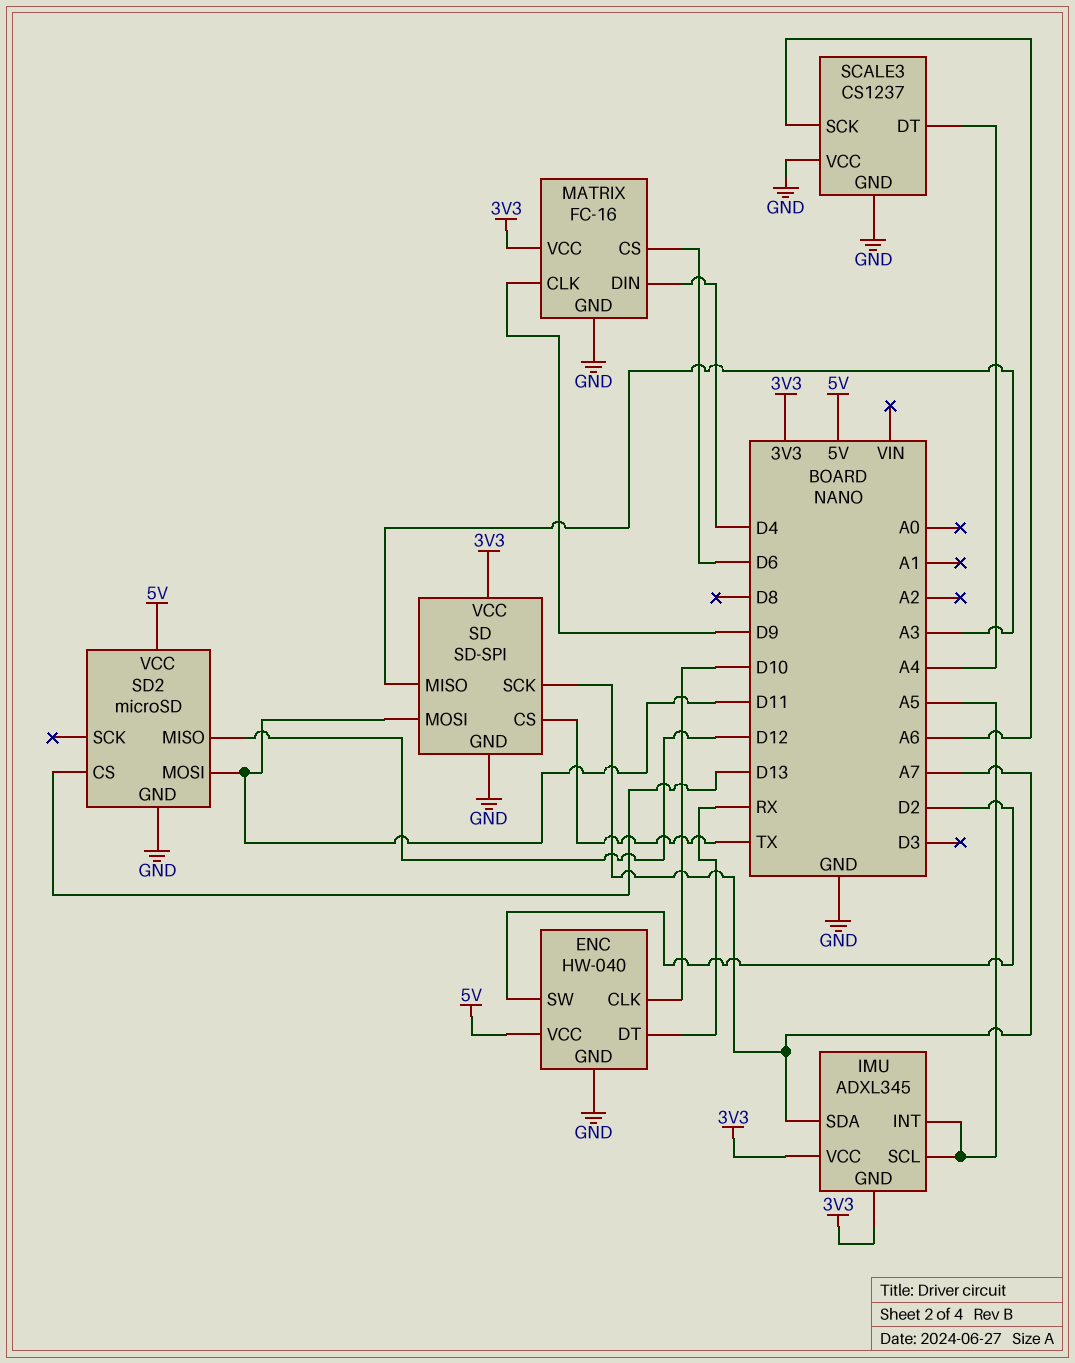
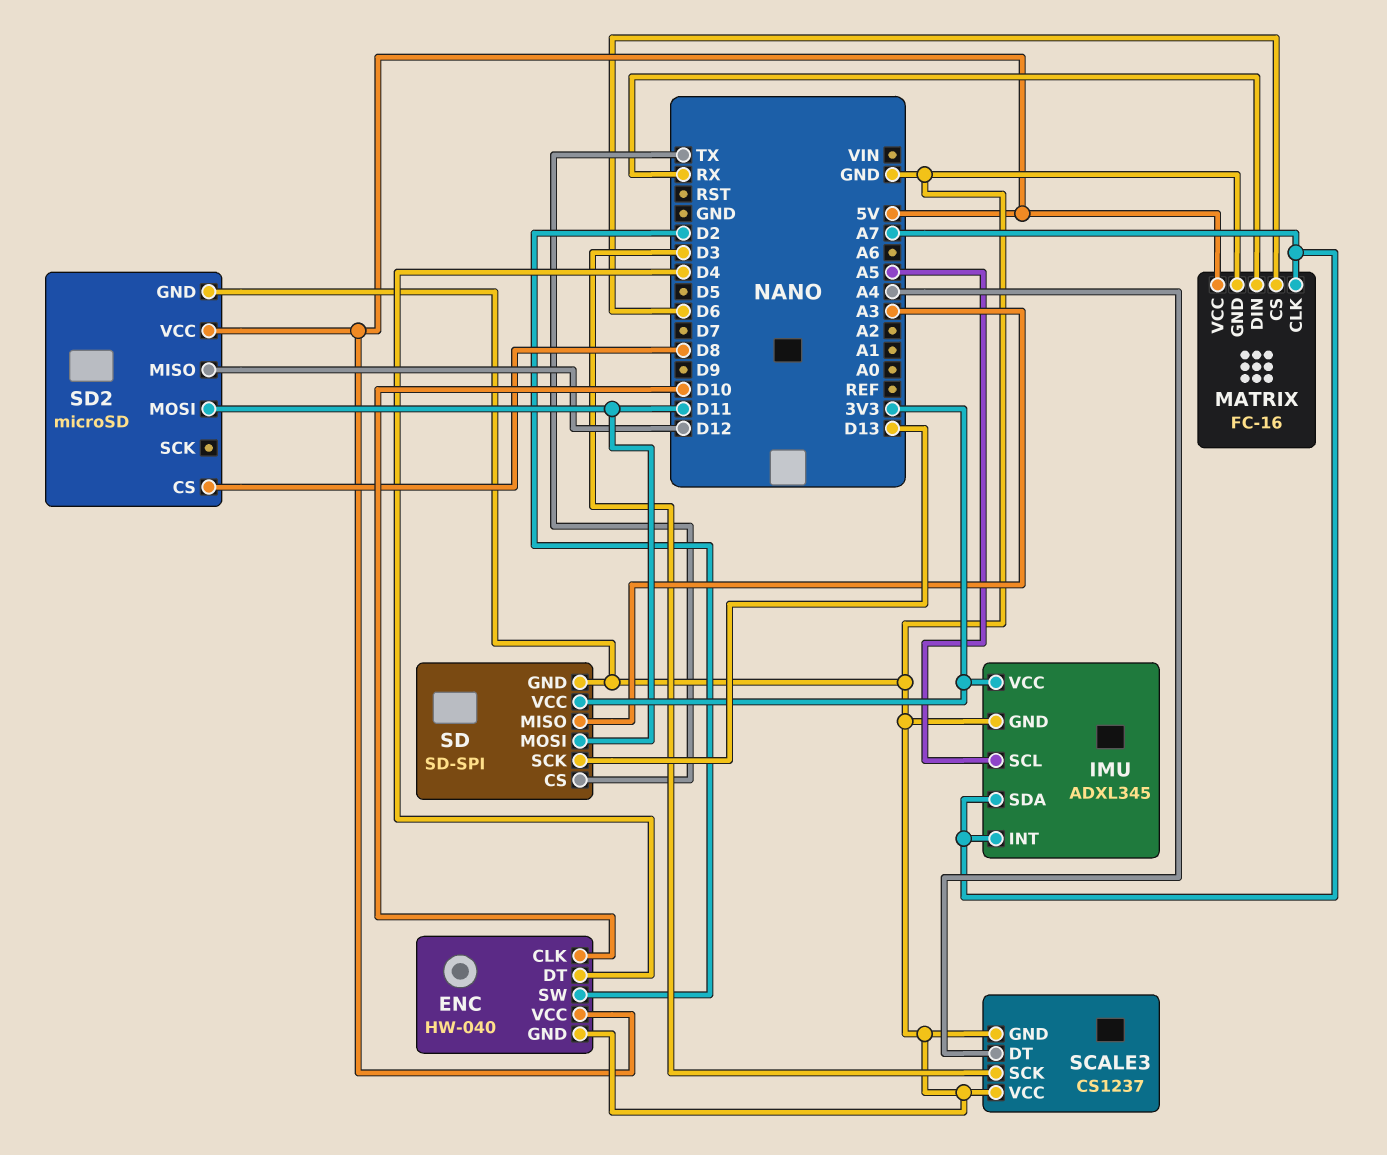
ENC pin DT: RX -> D4
IMU pin GND: 3V3 -> GND
IMU pin INT: A5 -> A7
MATRIX pin CLK: D9 -> A7
MATRIX pin DIN: D4 -> RX
MATRIX pin VCC: 3V3 -> 5V
SCALE3 pin SCK: A6 -> D3
SD pin SCK: A7 -> D13
SD2 pin CS: D13 -> D8

